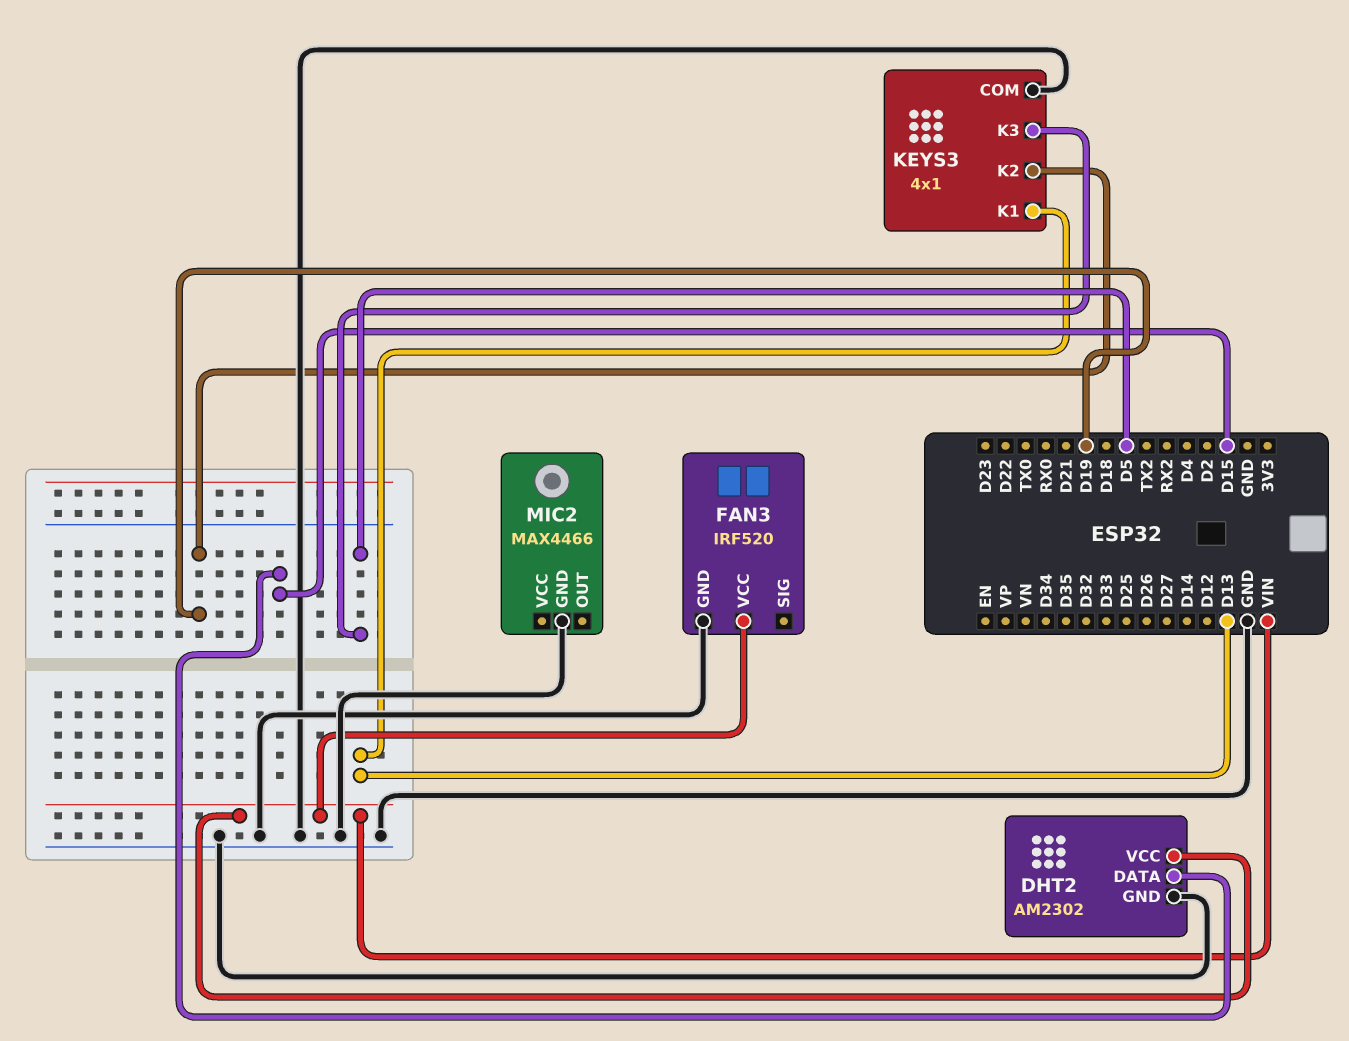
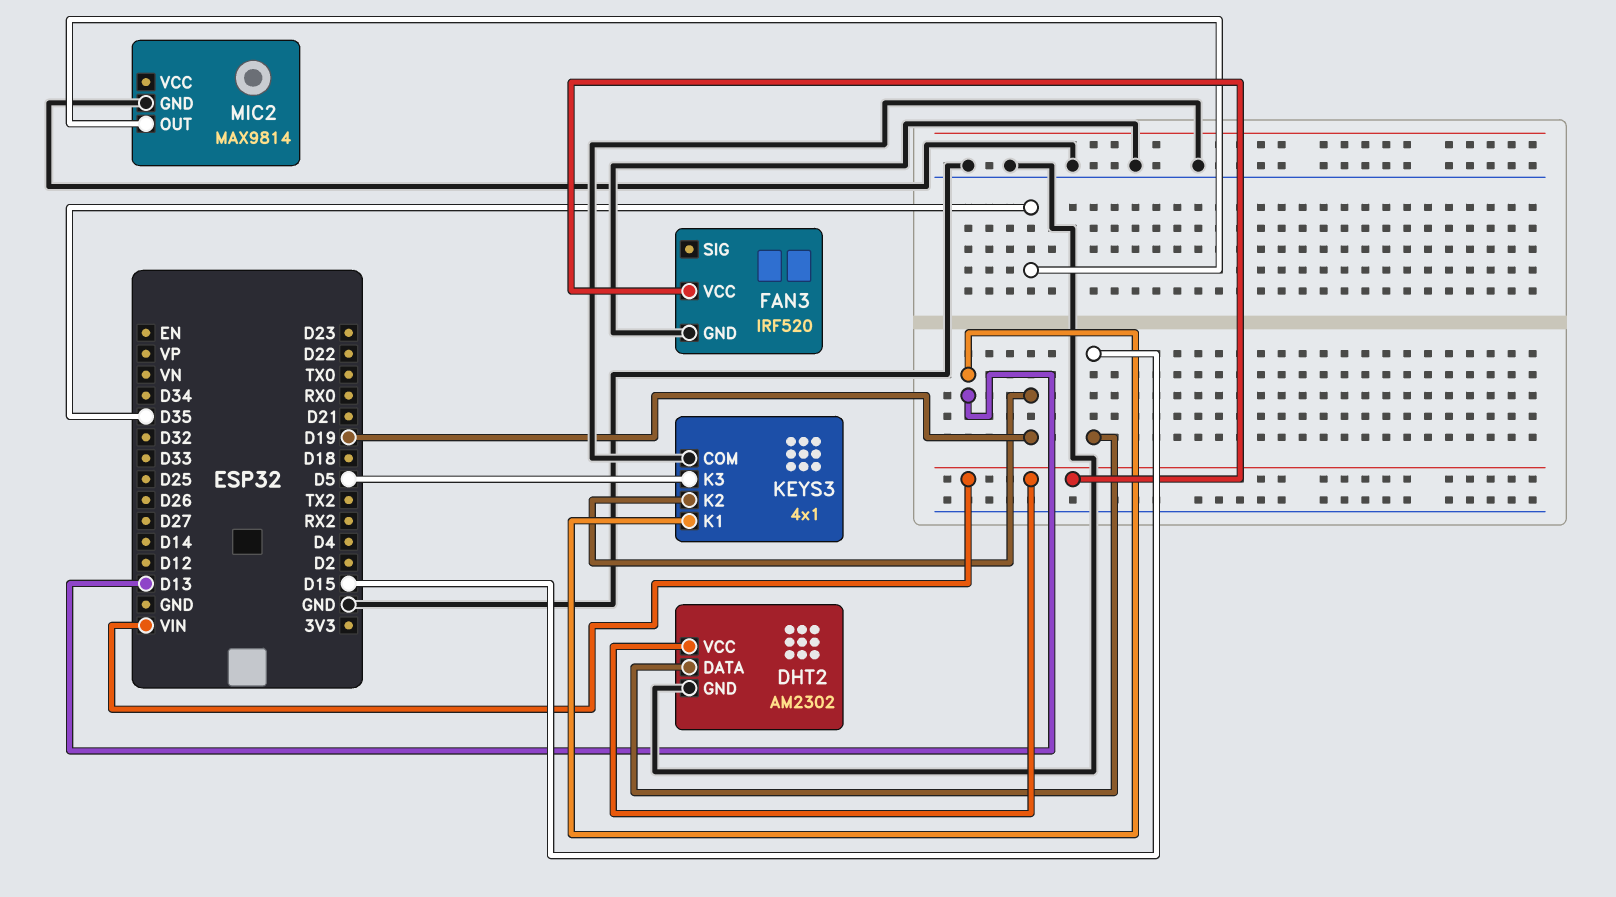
MIC2: MAX4466 -> MAX9814
MIC2 pin OUT: none -> D35

